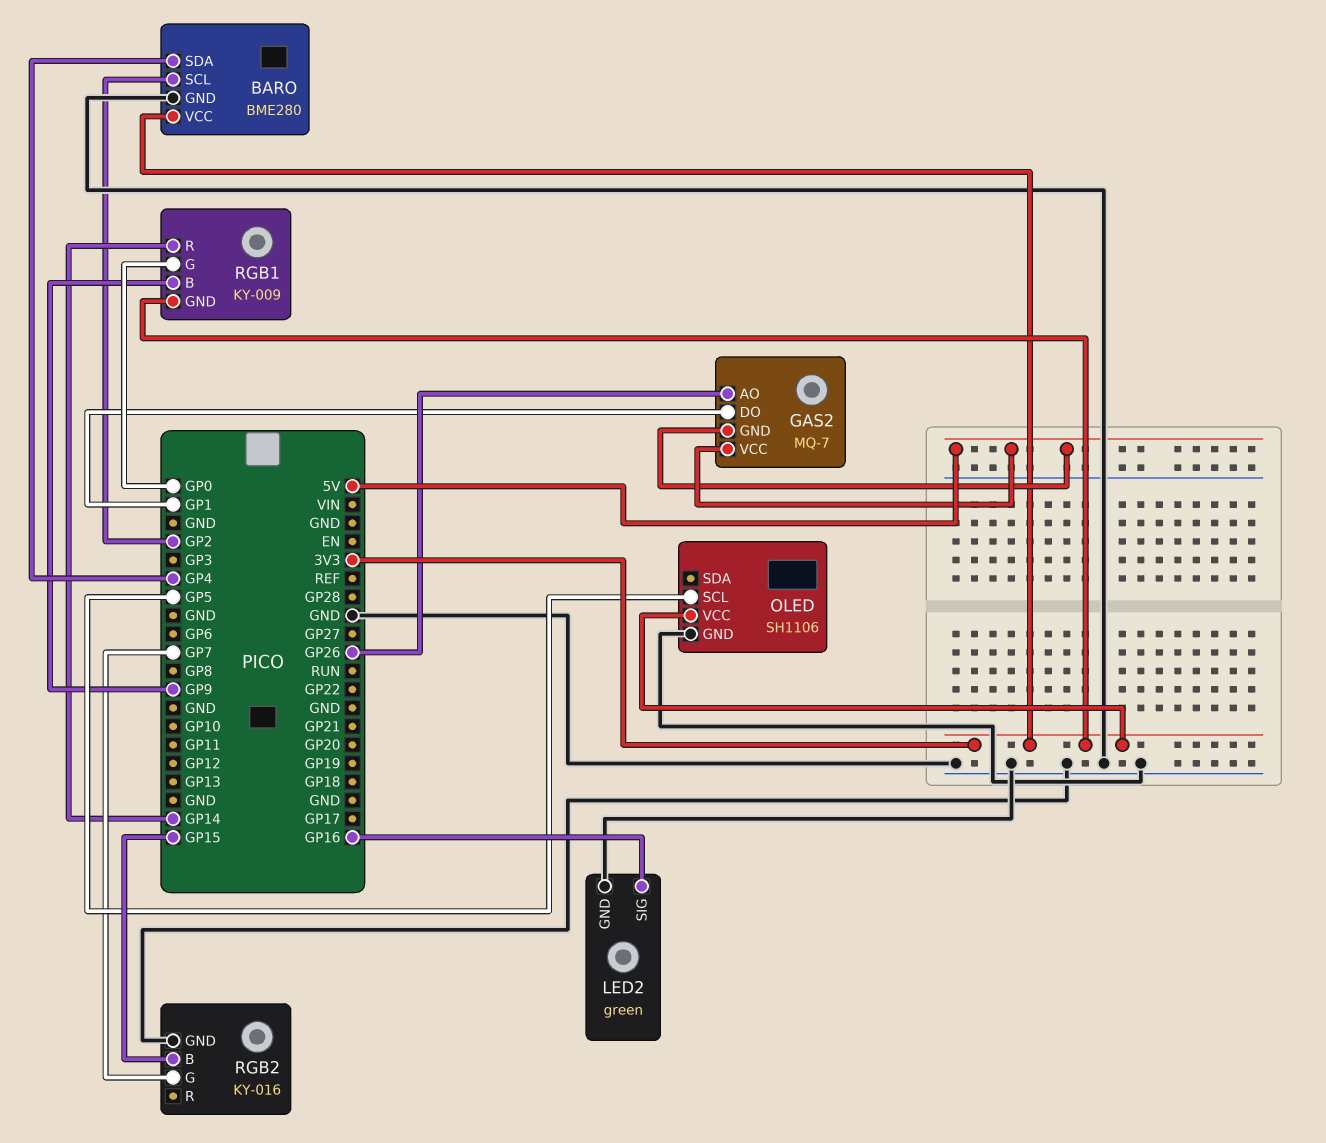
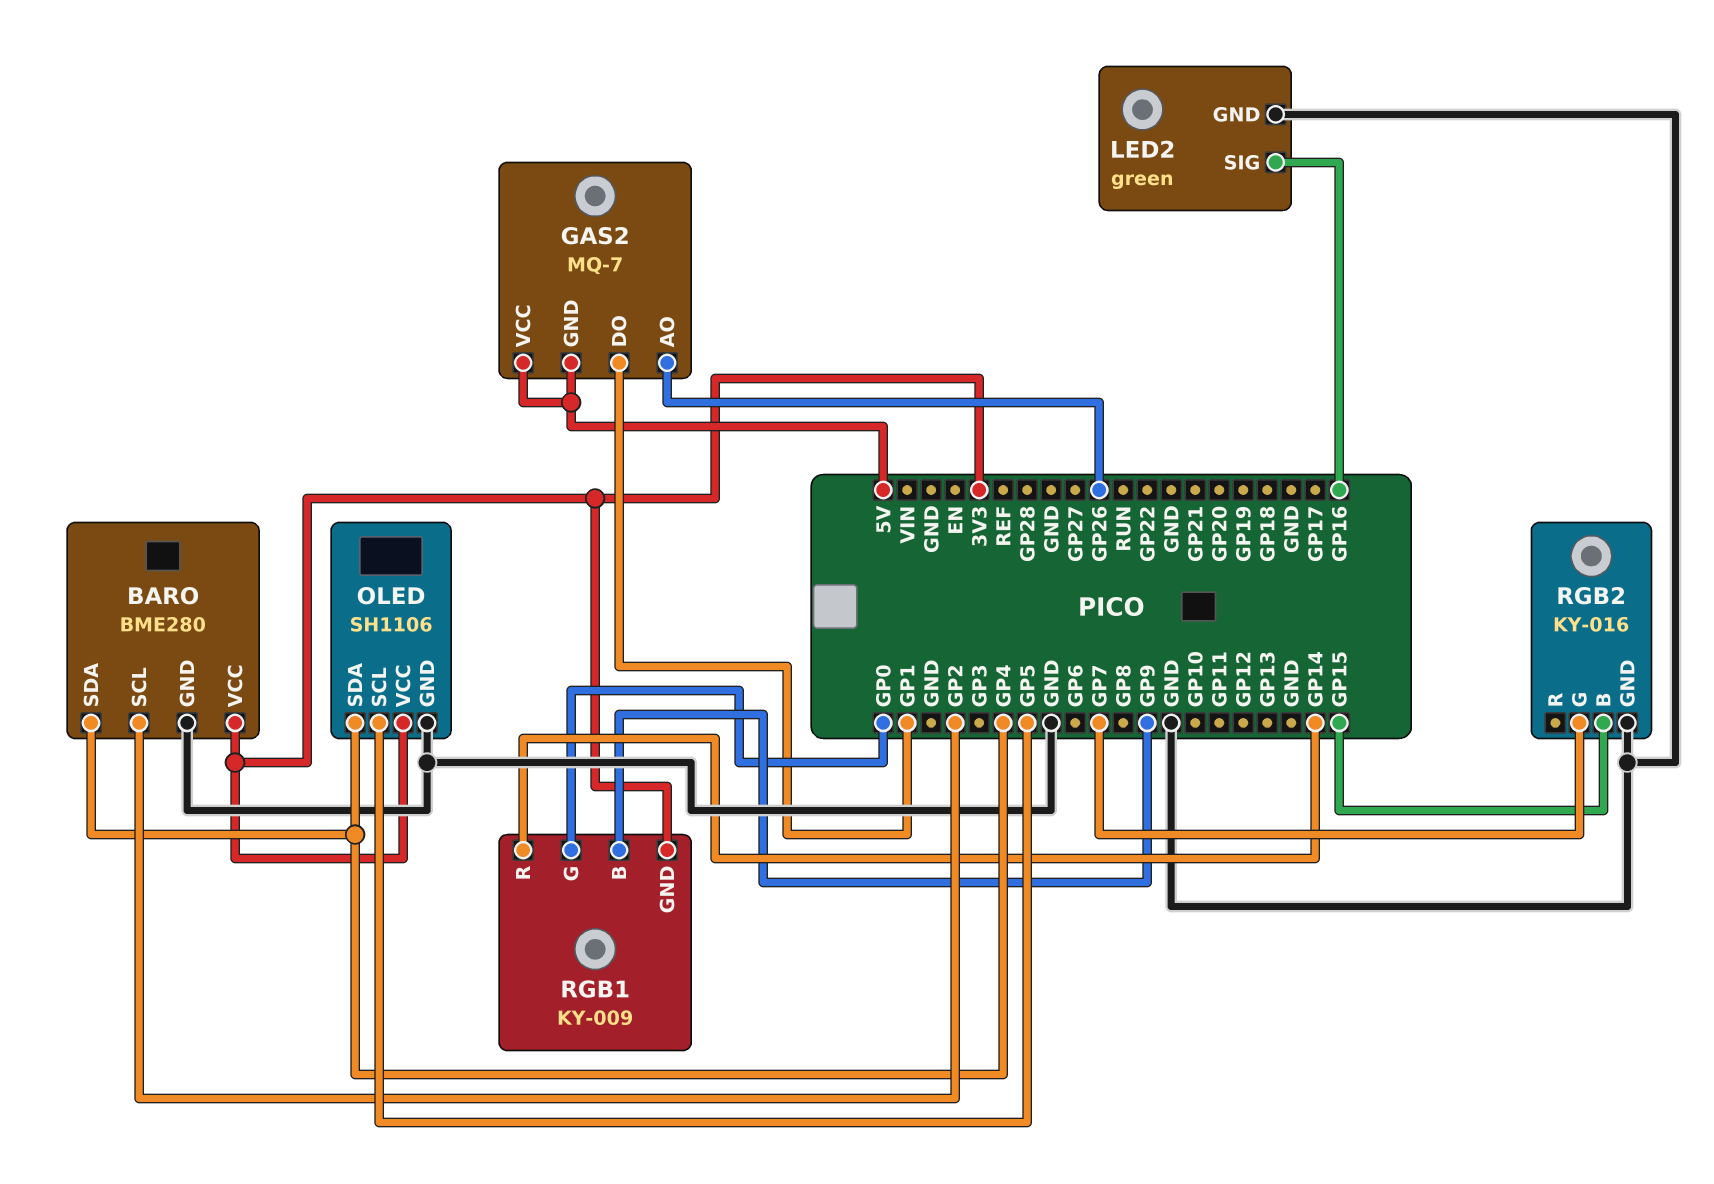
OLED pin SDA: none -> GP4

